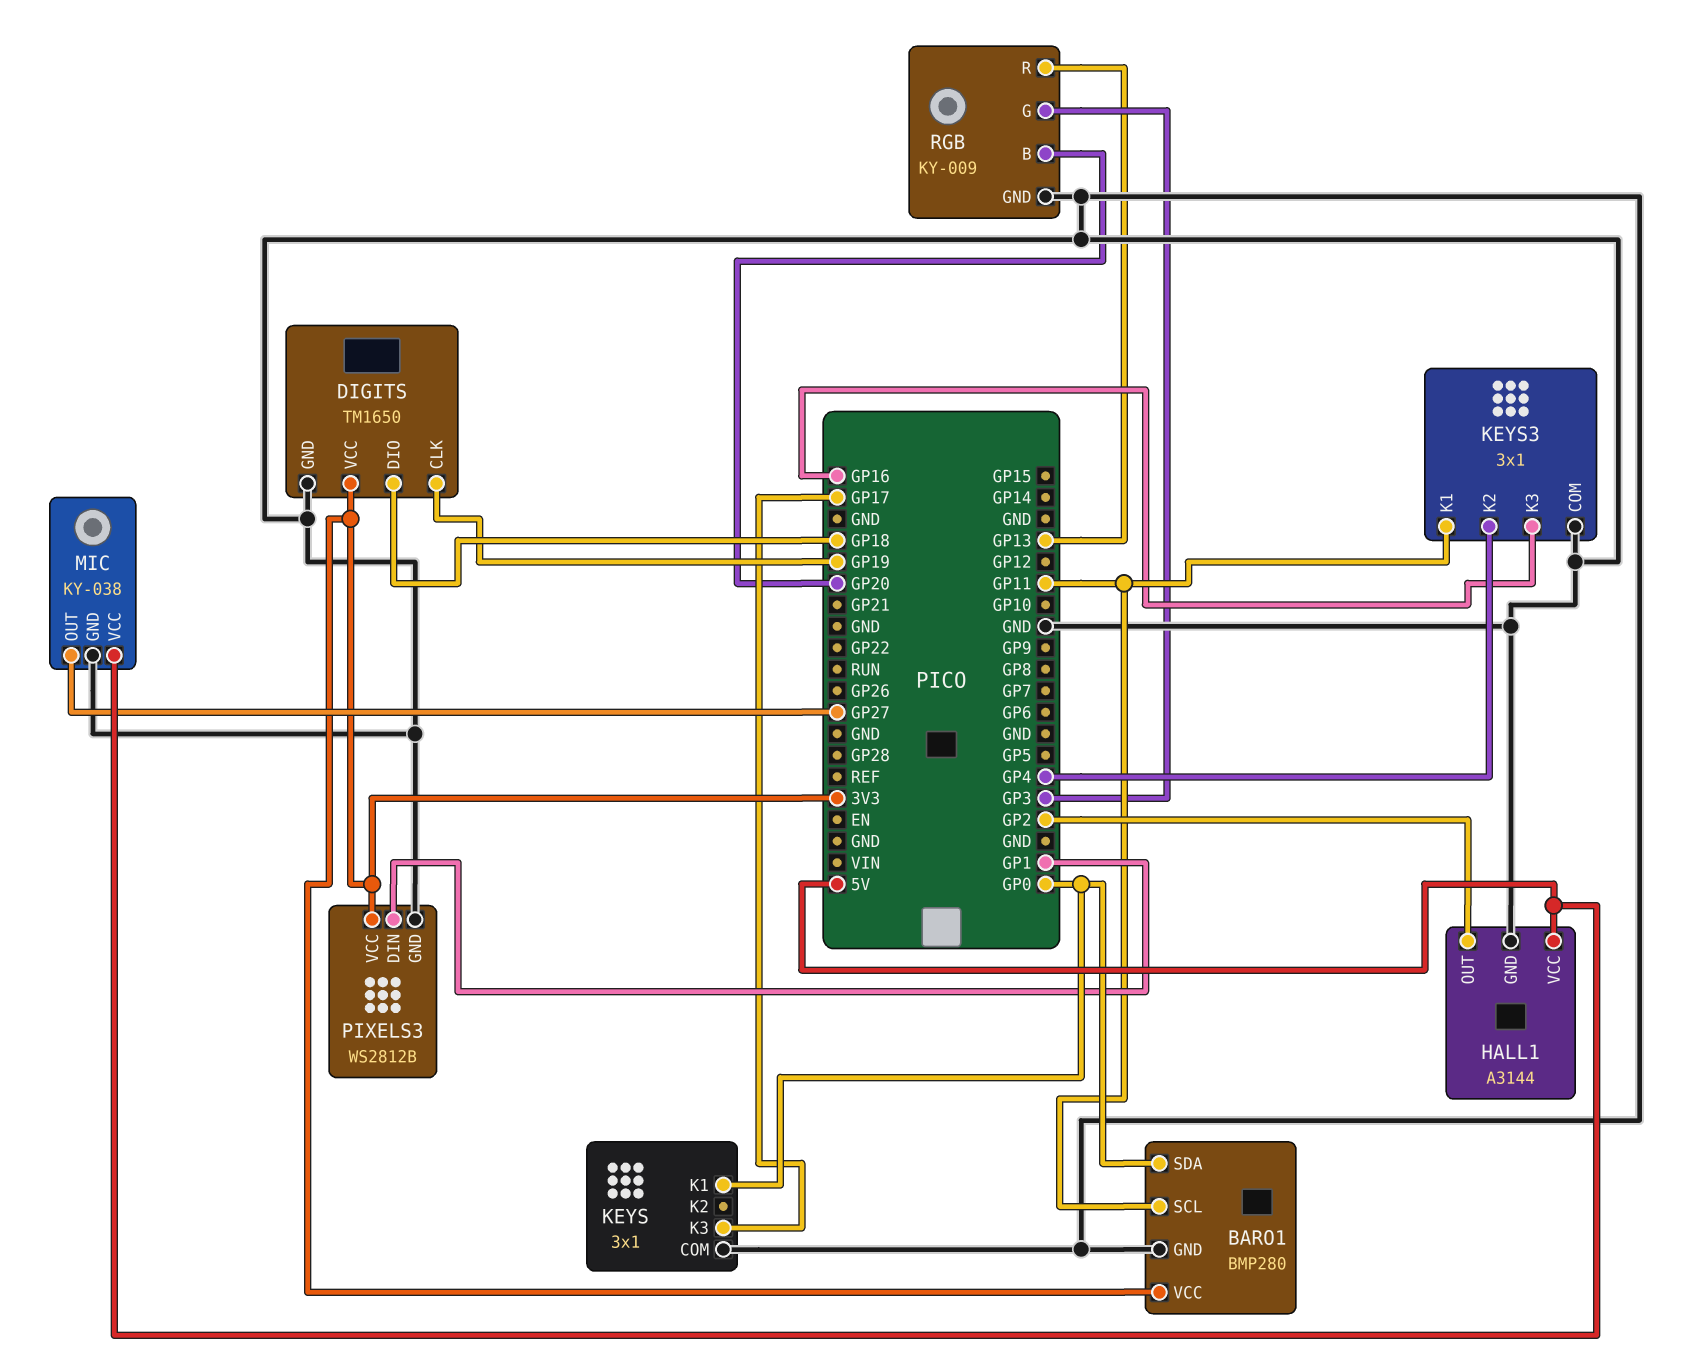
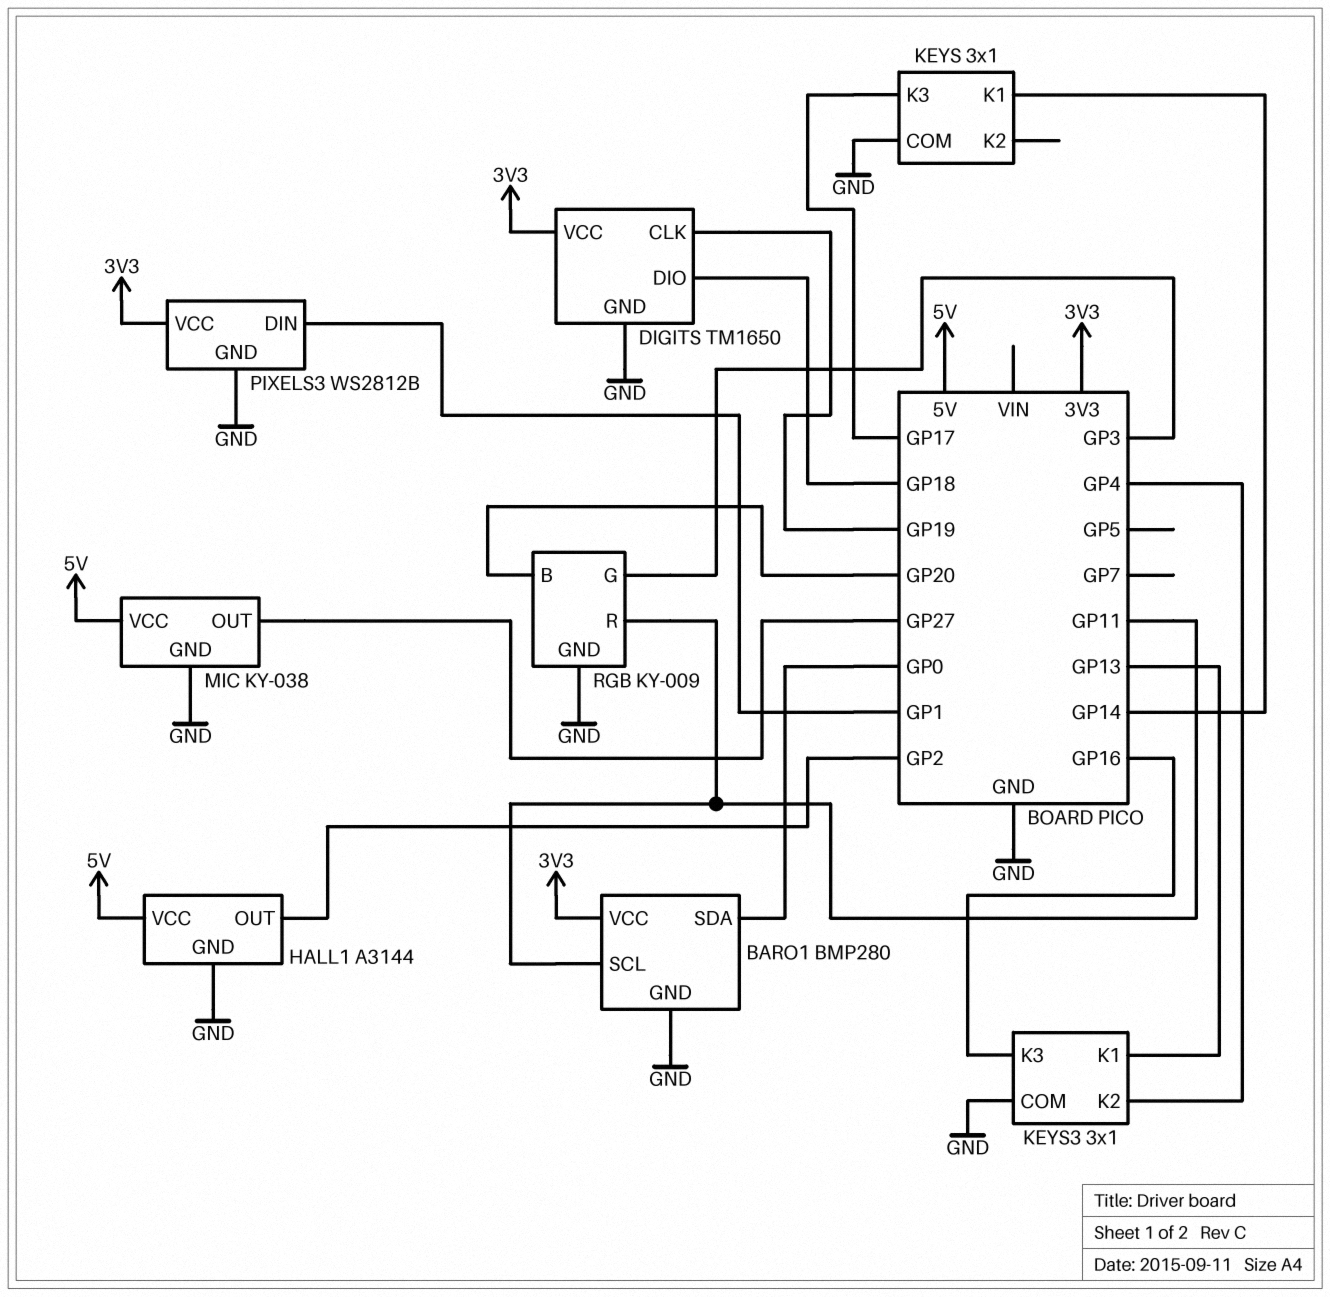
KEYS pin K1: GP0 -> GP14
KEYS3 pin K1: GP11 -> GP13
RGB pin R: GP13 -> GP11

